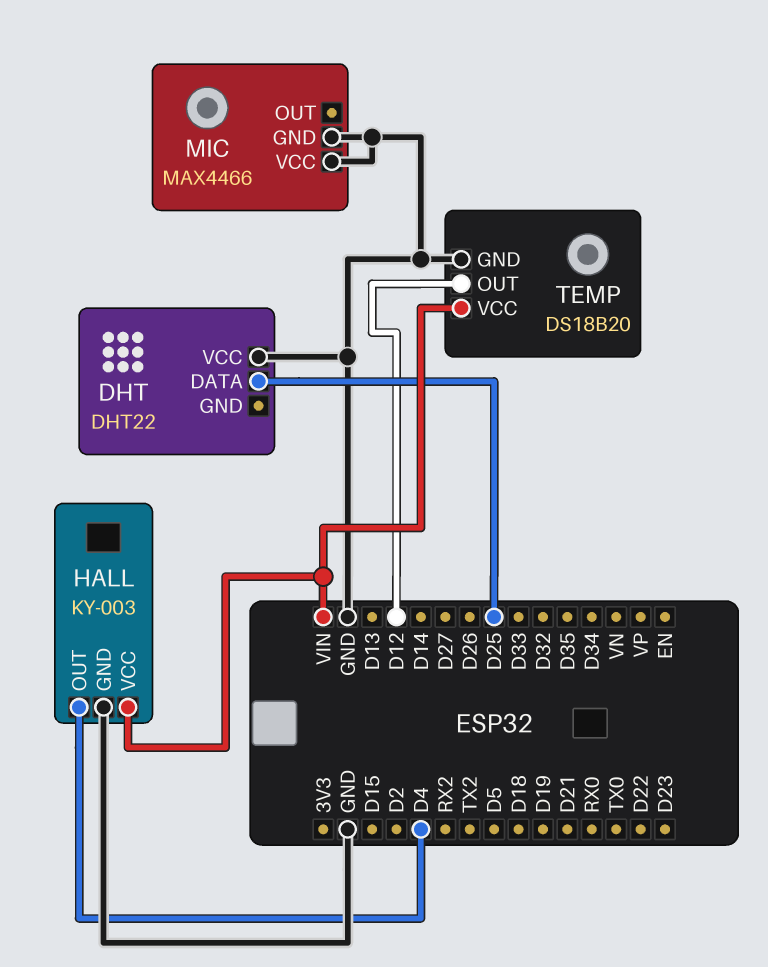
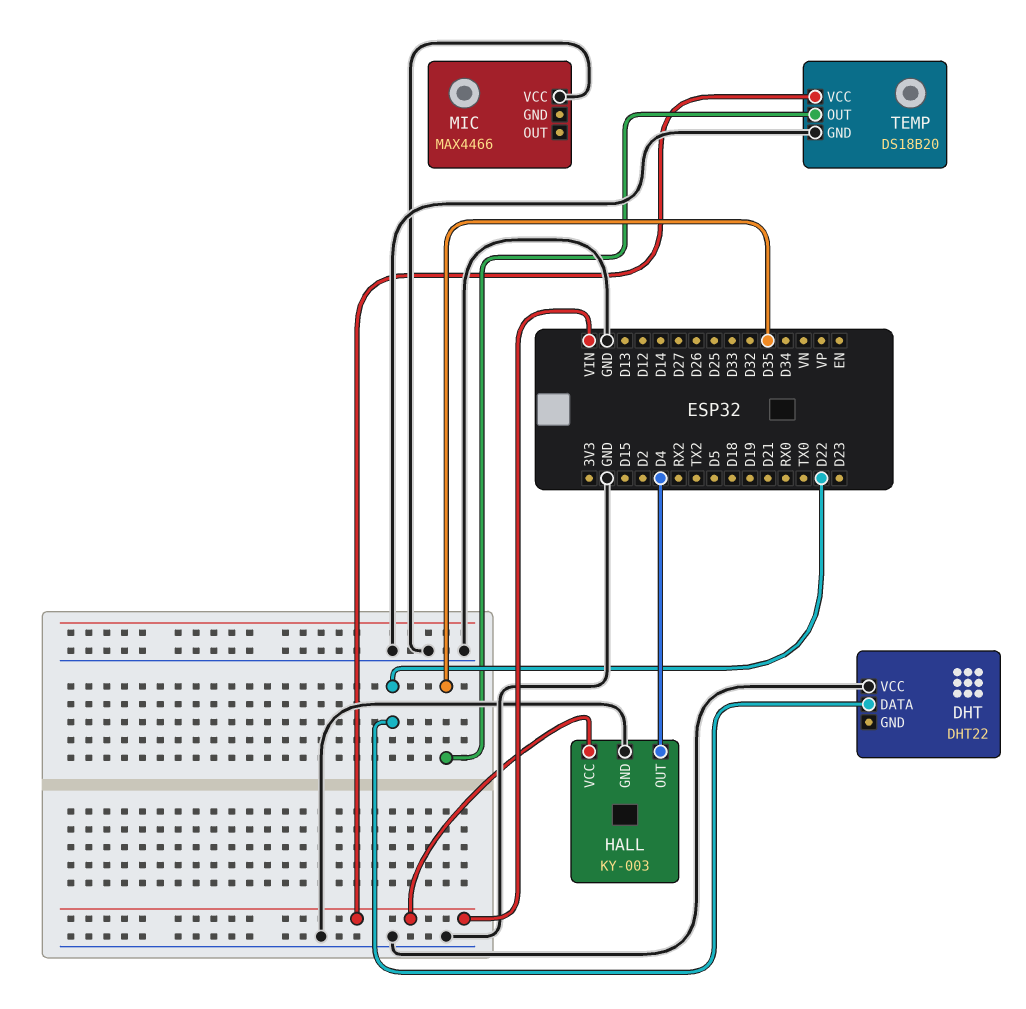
DHT pin DATA: D25 -> D22
MIC pin GND: GND -> none
TEMP pin OUT: D12 -> D35

